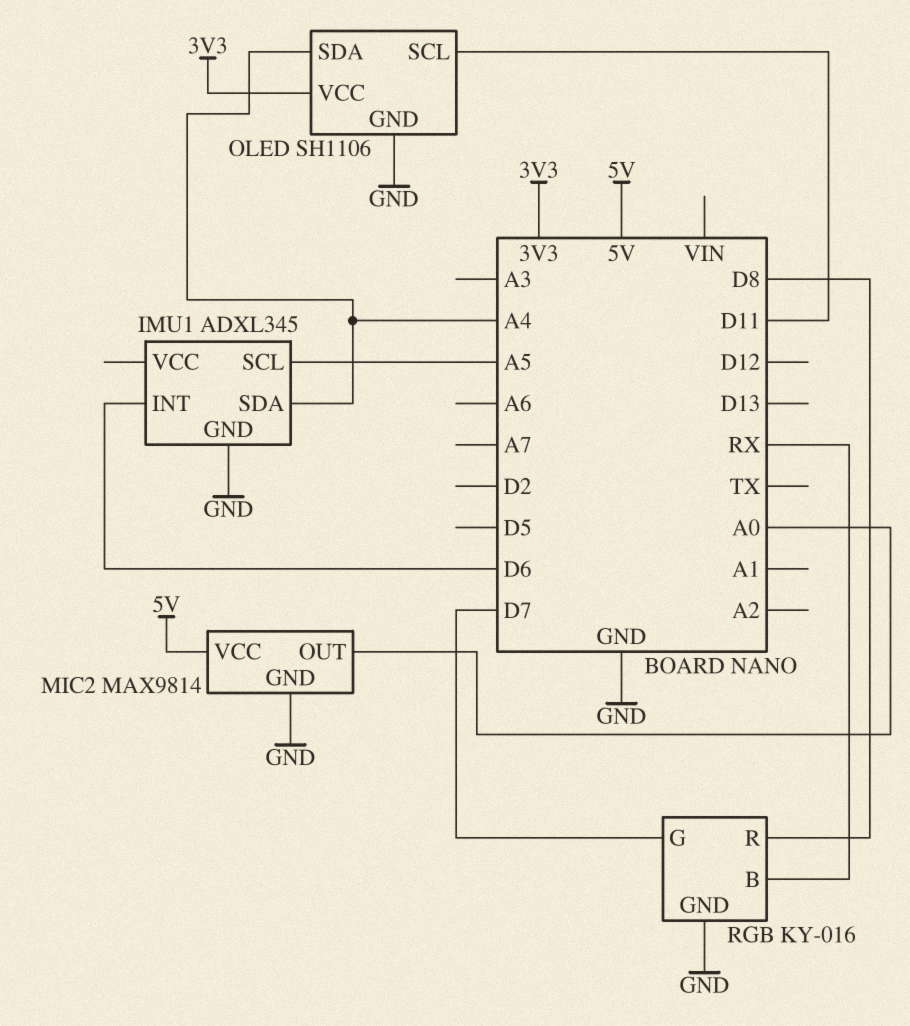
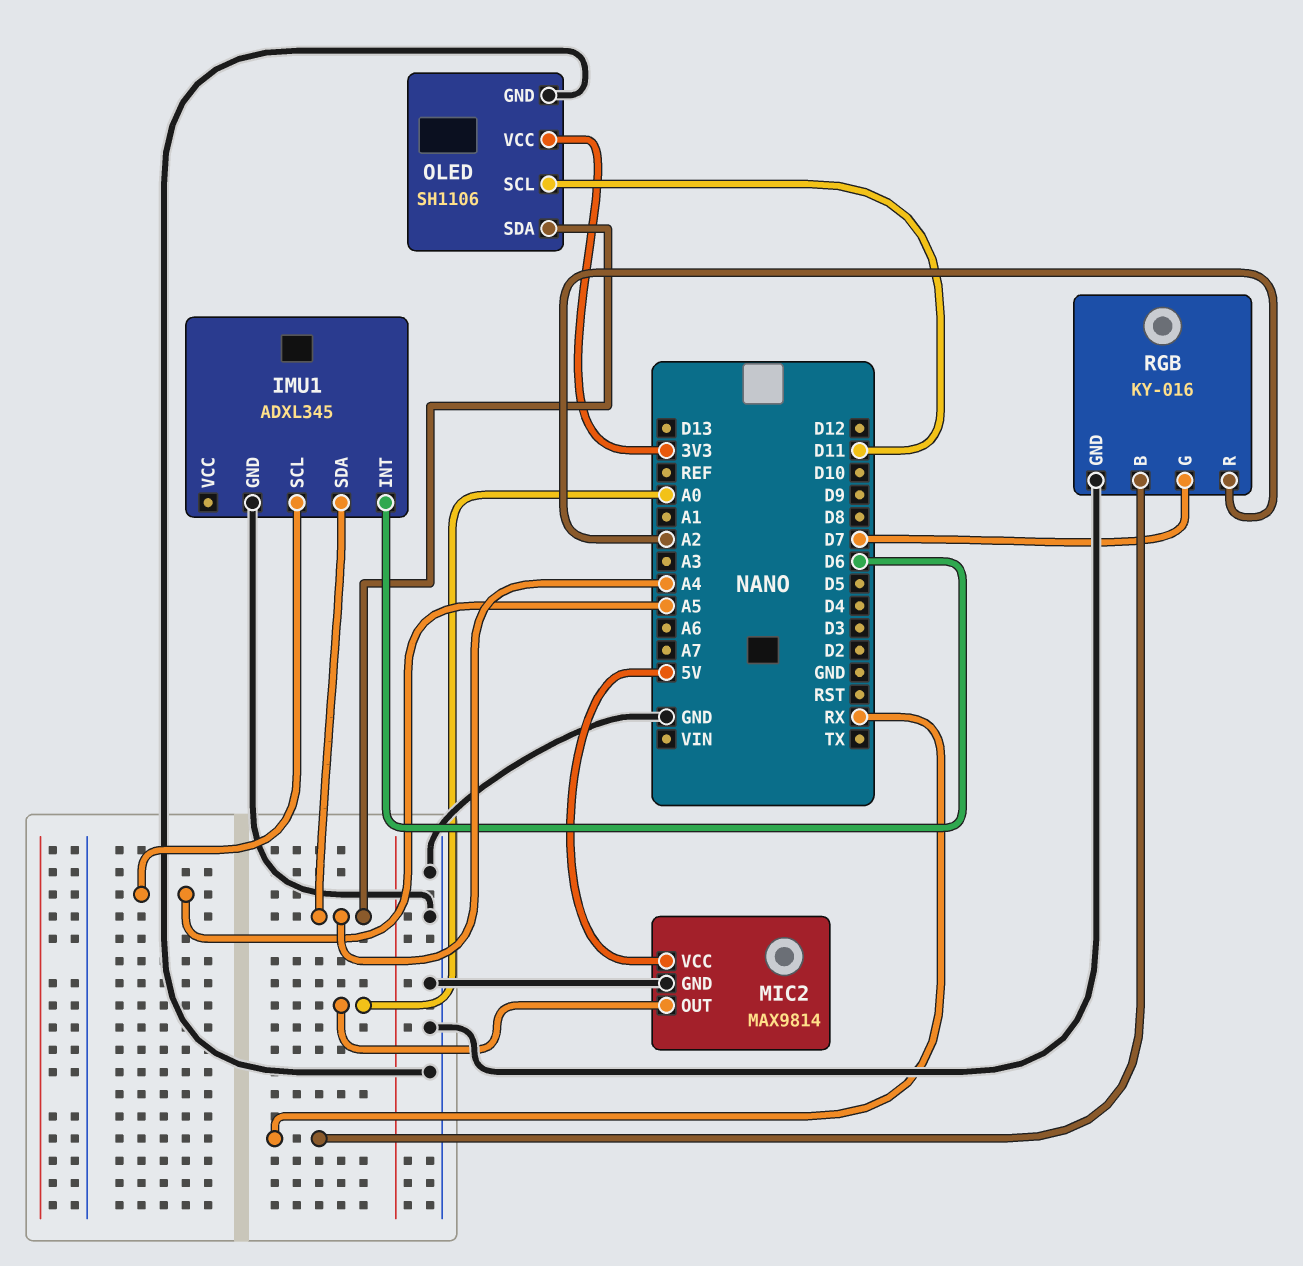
RGB pin R: D8 -> A2

